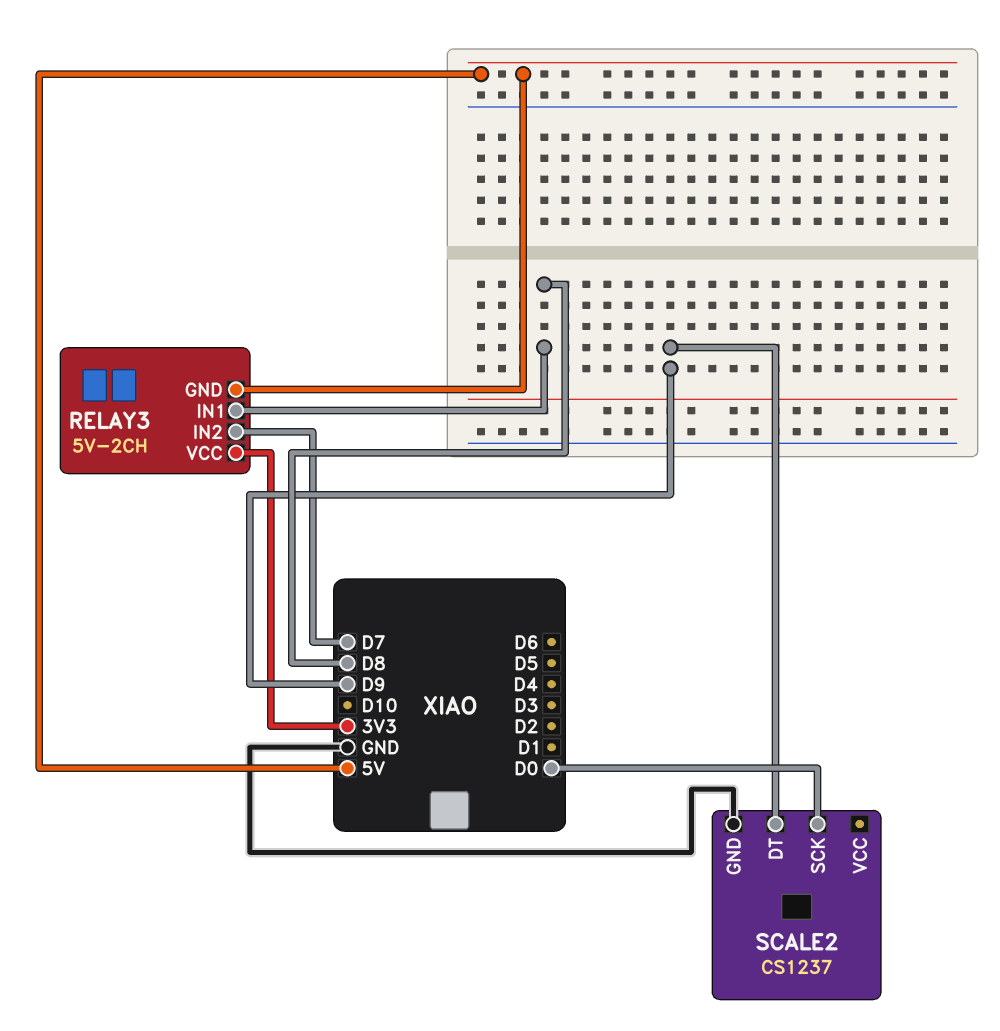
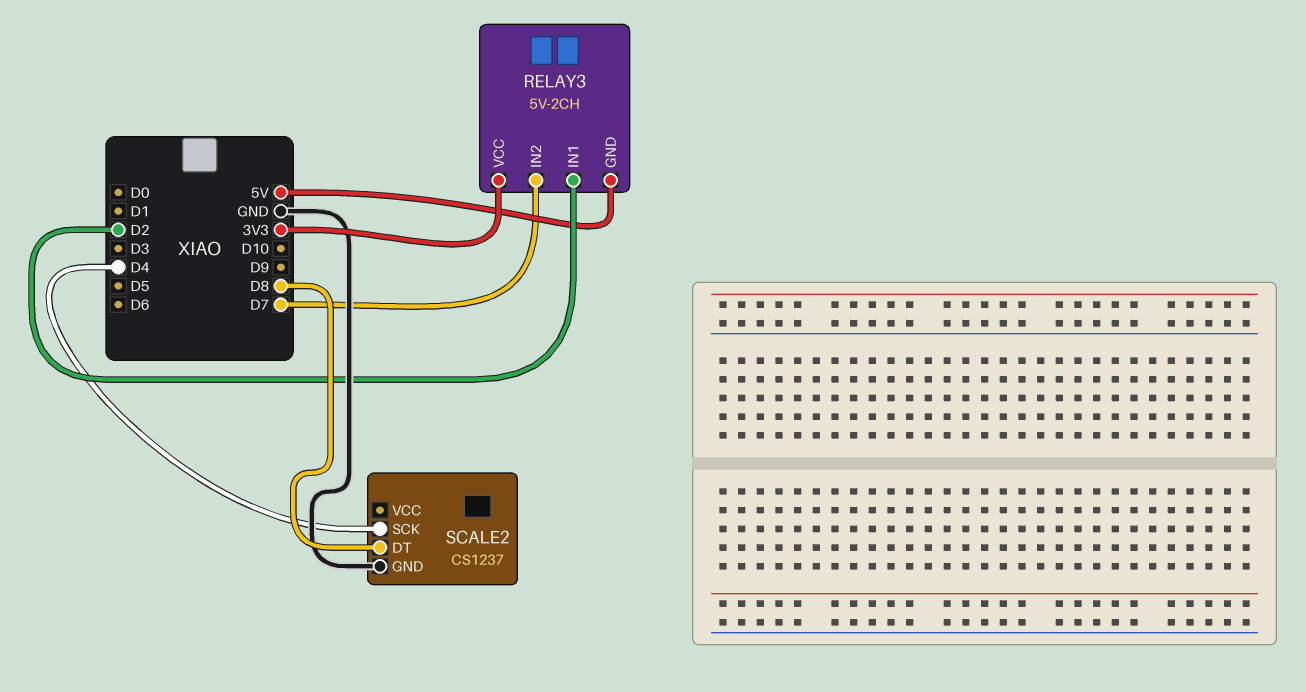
RELAY3 pin IN1: D8 -> D2
SCALE2 pin DT: D9 -> D8
SCALE2 pin SCK: D0 -> D4

